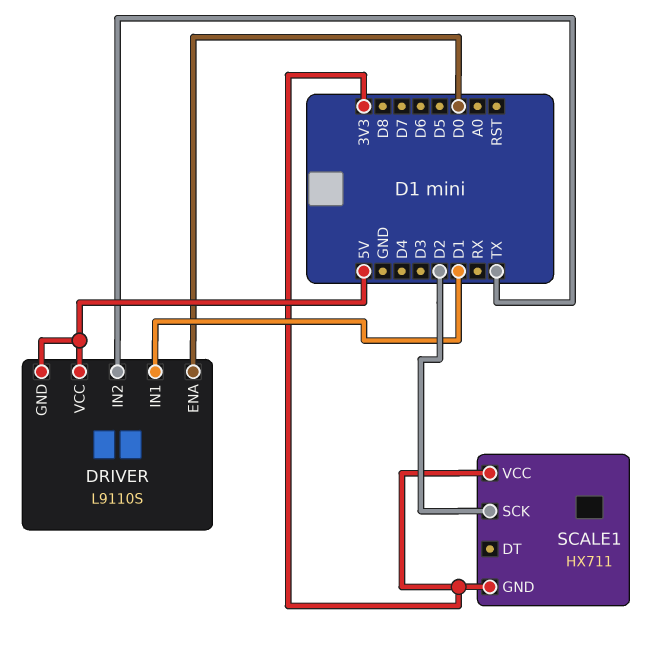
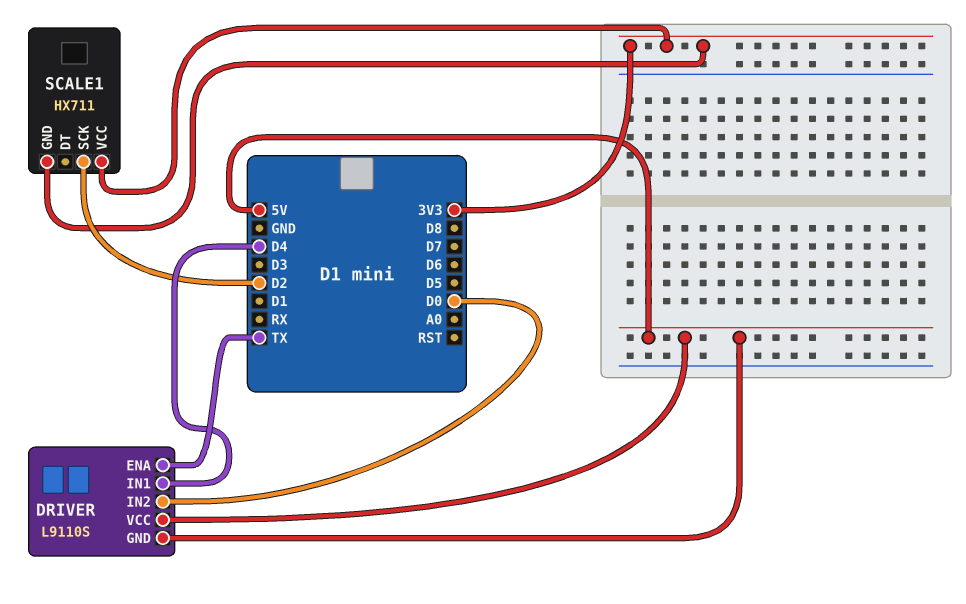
DRIVER pin ENA: D0 -> TX
DRIVER pin IN1: D1 -> D4
DRIVER pin IN2: TX -> D0

